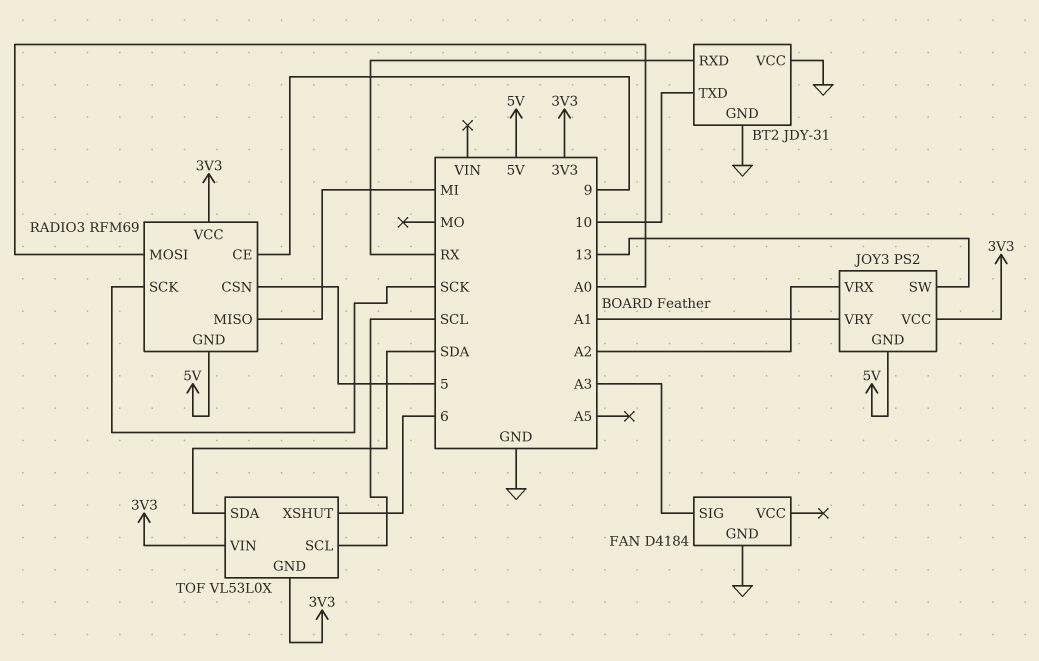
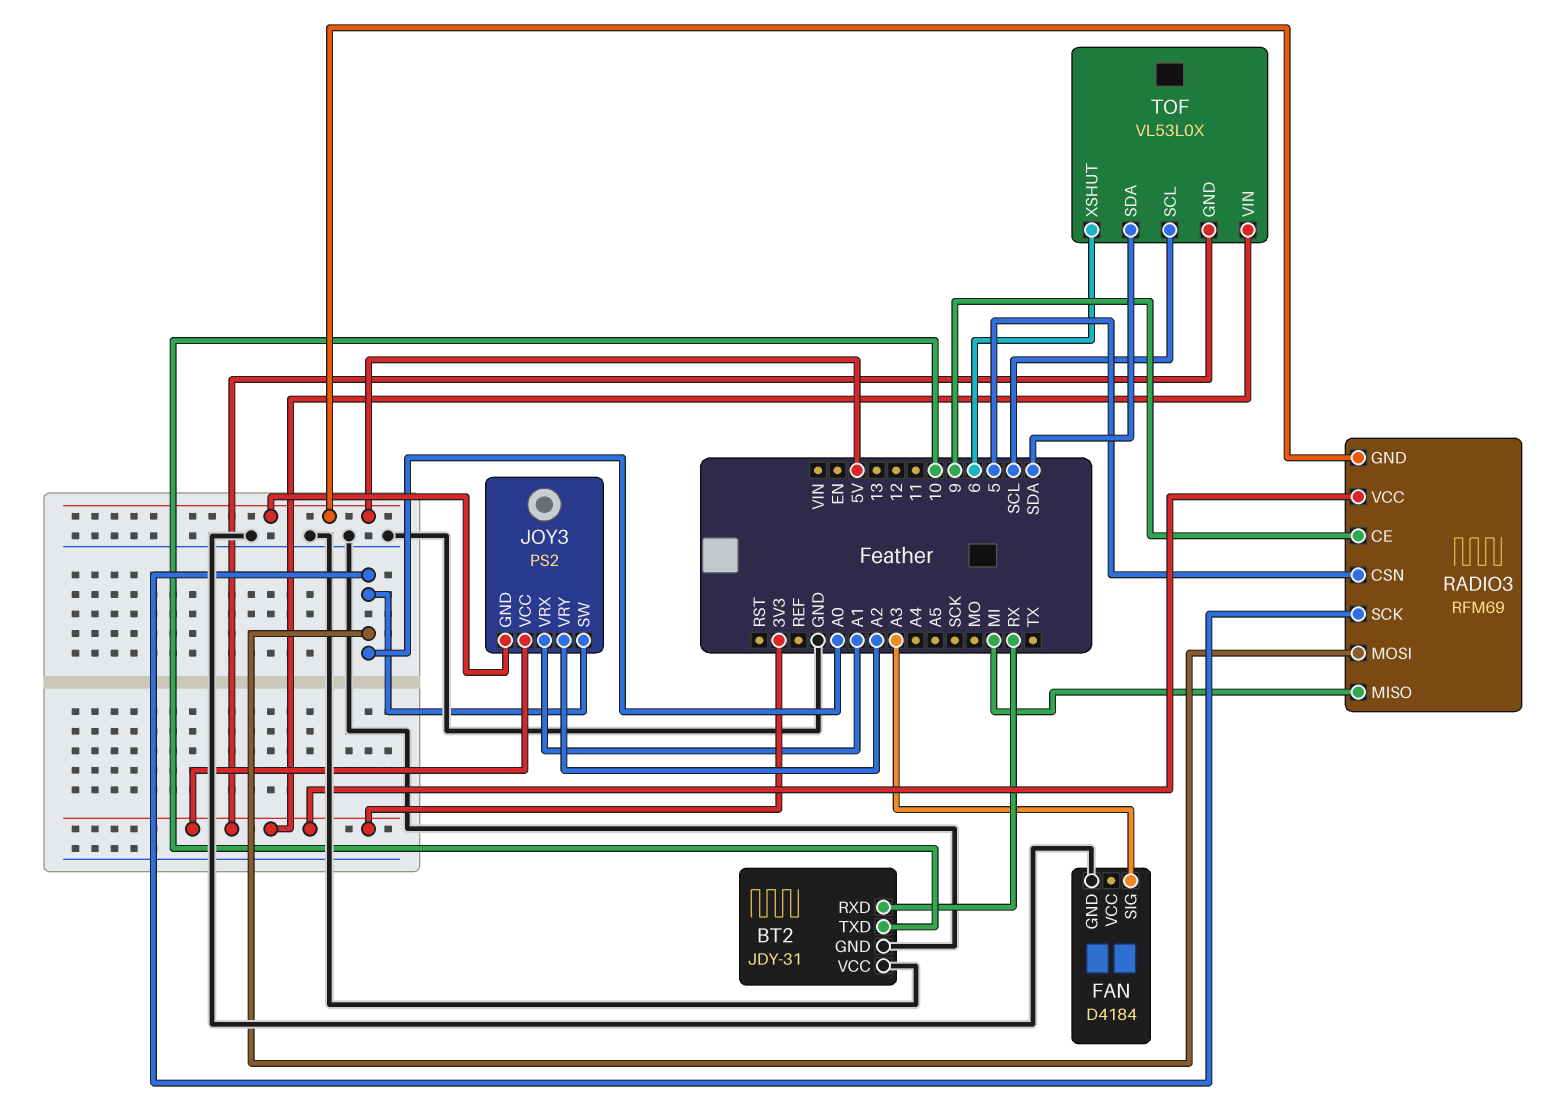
JOY3 pin SW: 13 -> A0
JOY3 pin VRX: A2 -> A1
JOY3 pin VRY: A1 -> A2
RADIO3 pin SCK: SCK -> A0

